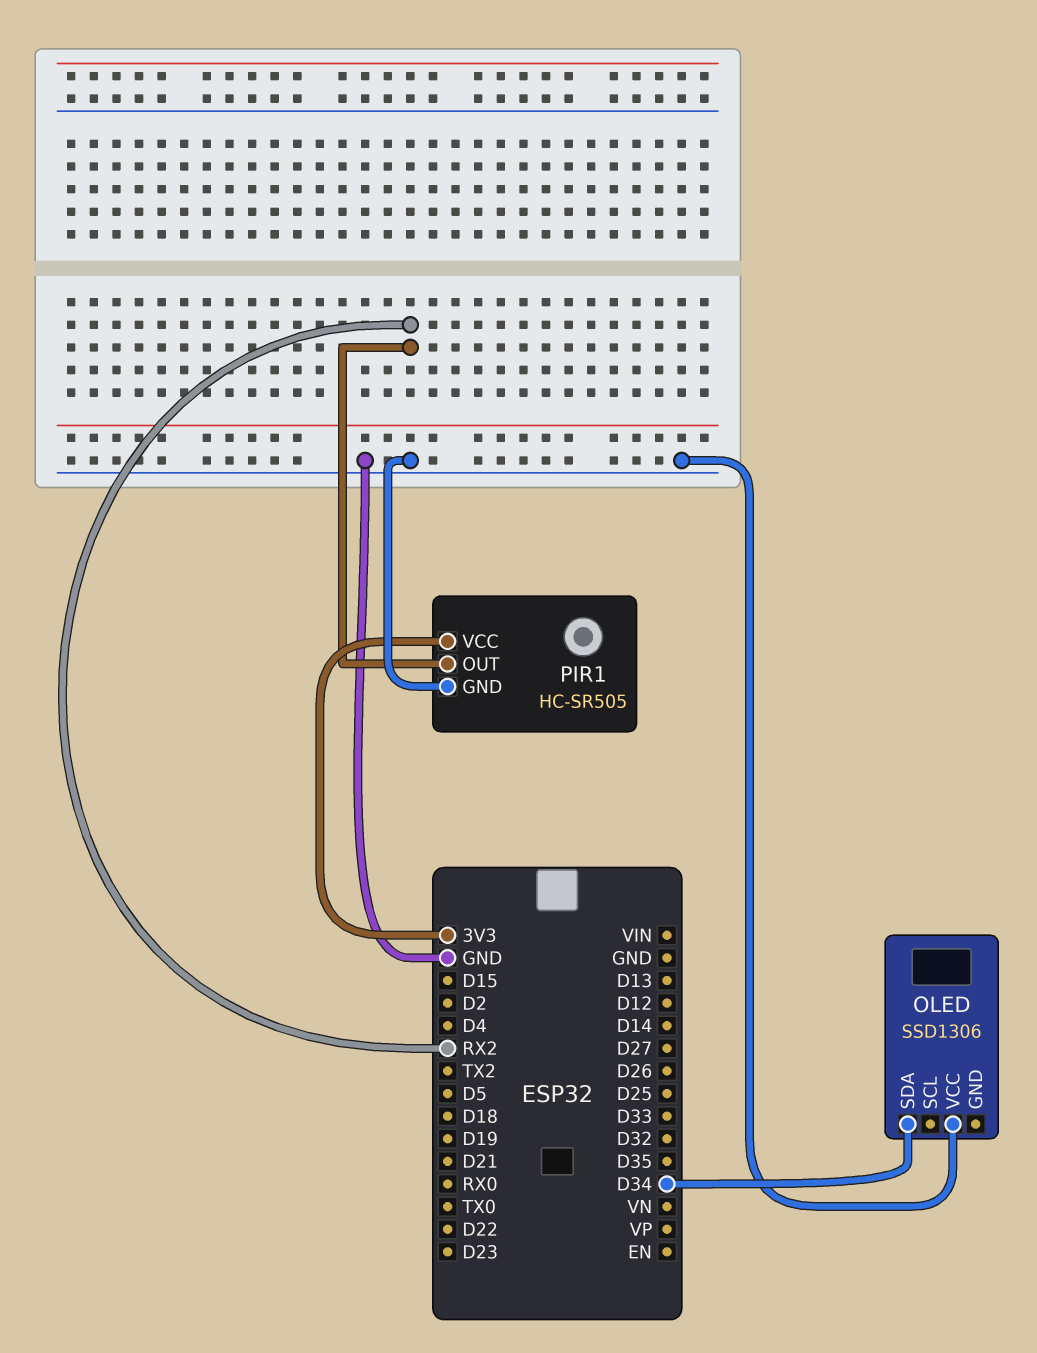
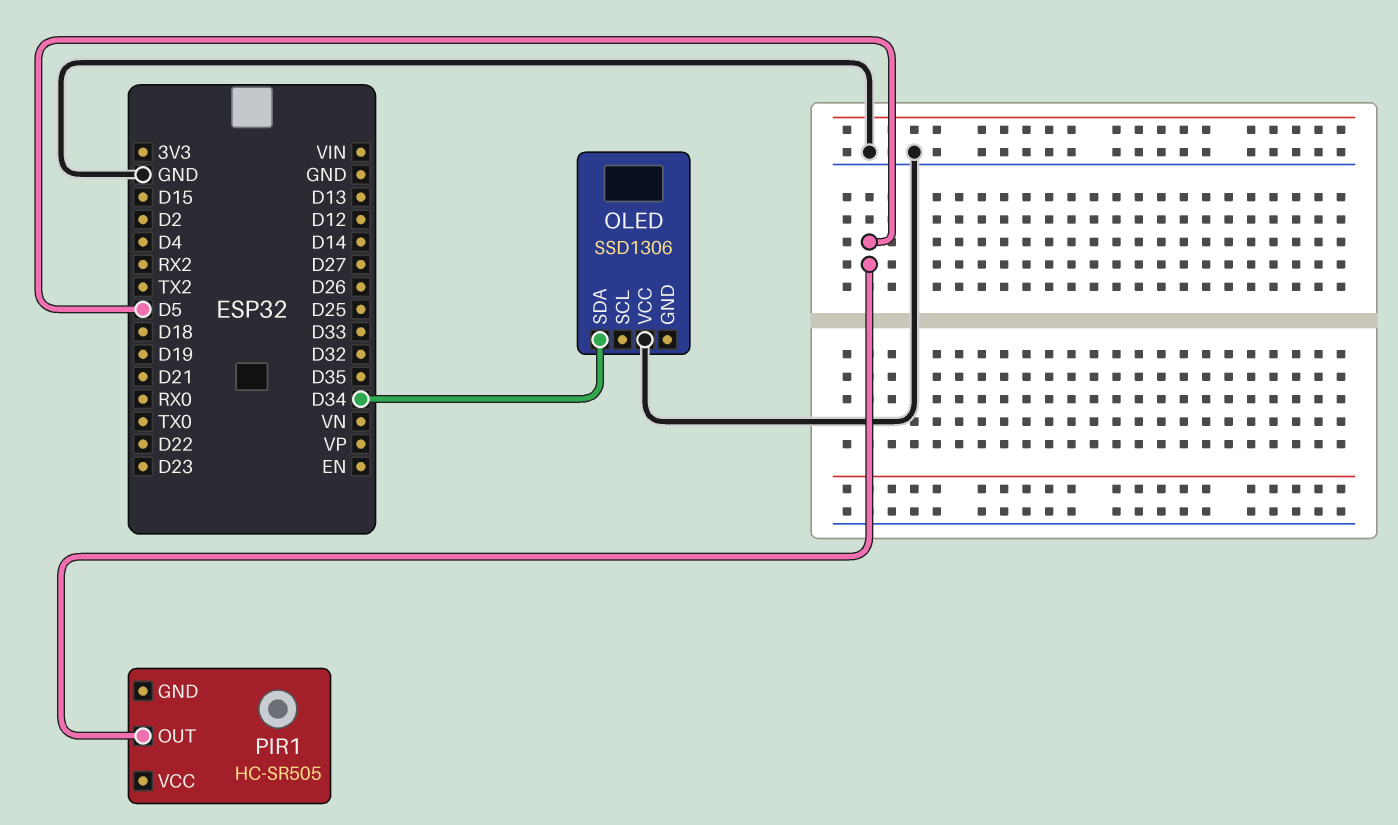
PIR1 pin GND: GND -> none
PIR1 pin OUT: RX2 -> D5
PIR1 pin VCC: 3V3 -> none

